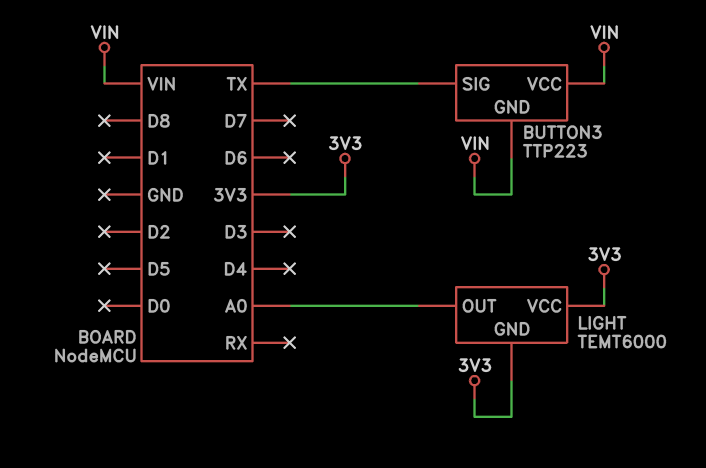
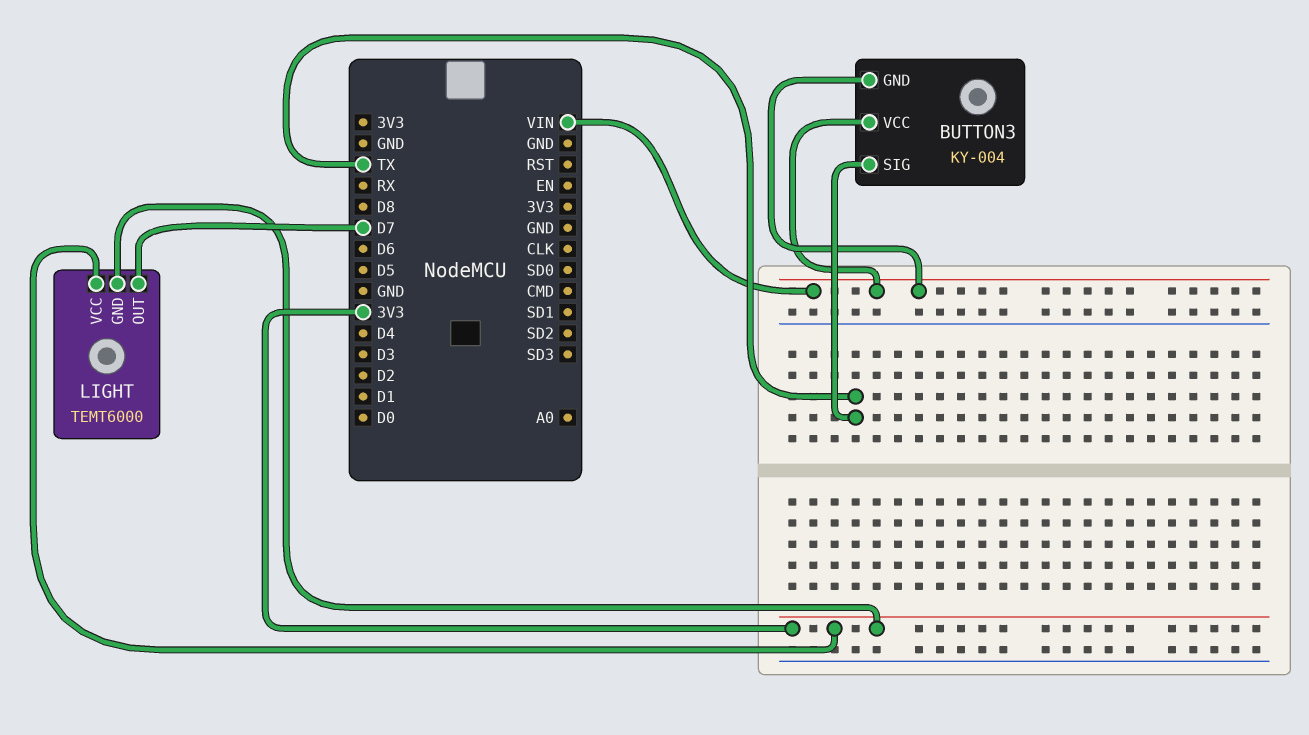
BUTTON3: TTP223 -> KY-004
LIGHT pin OUT: A0 -> D7

